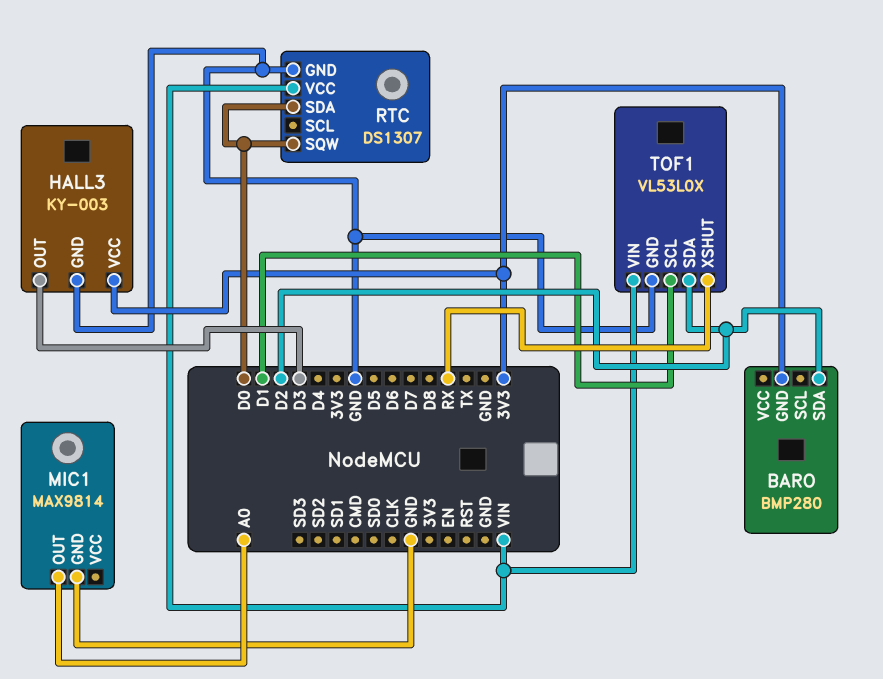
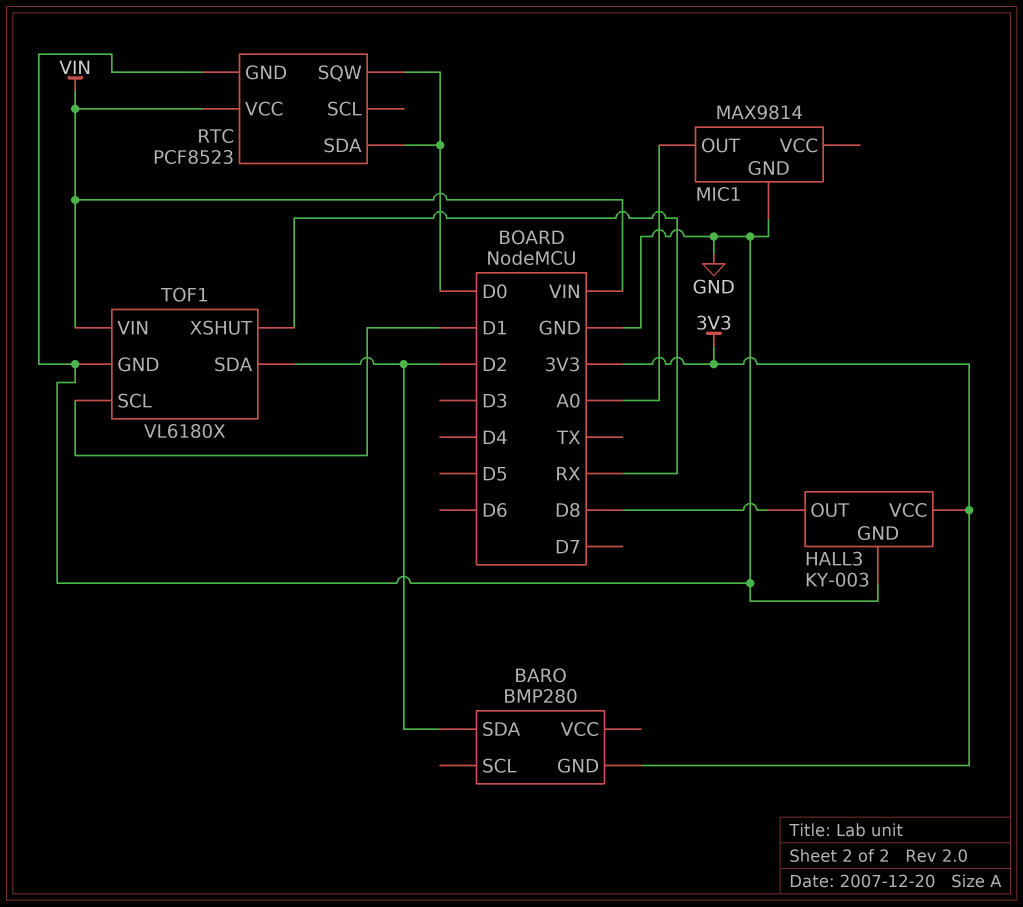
HALL3 pin OUT: D3 -> D8
RTC: DS1307 -> PCF8523
TOF1: VL53L0X -> VL6180X

